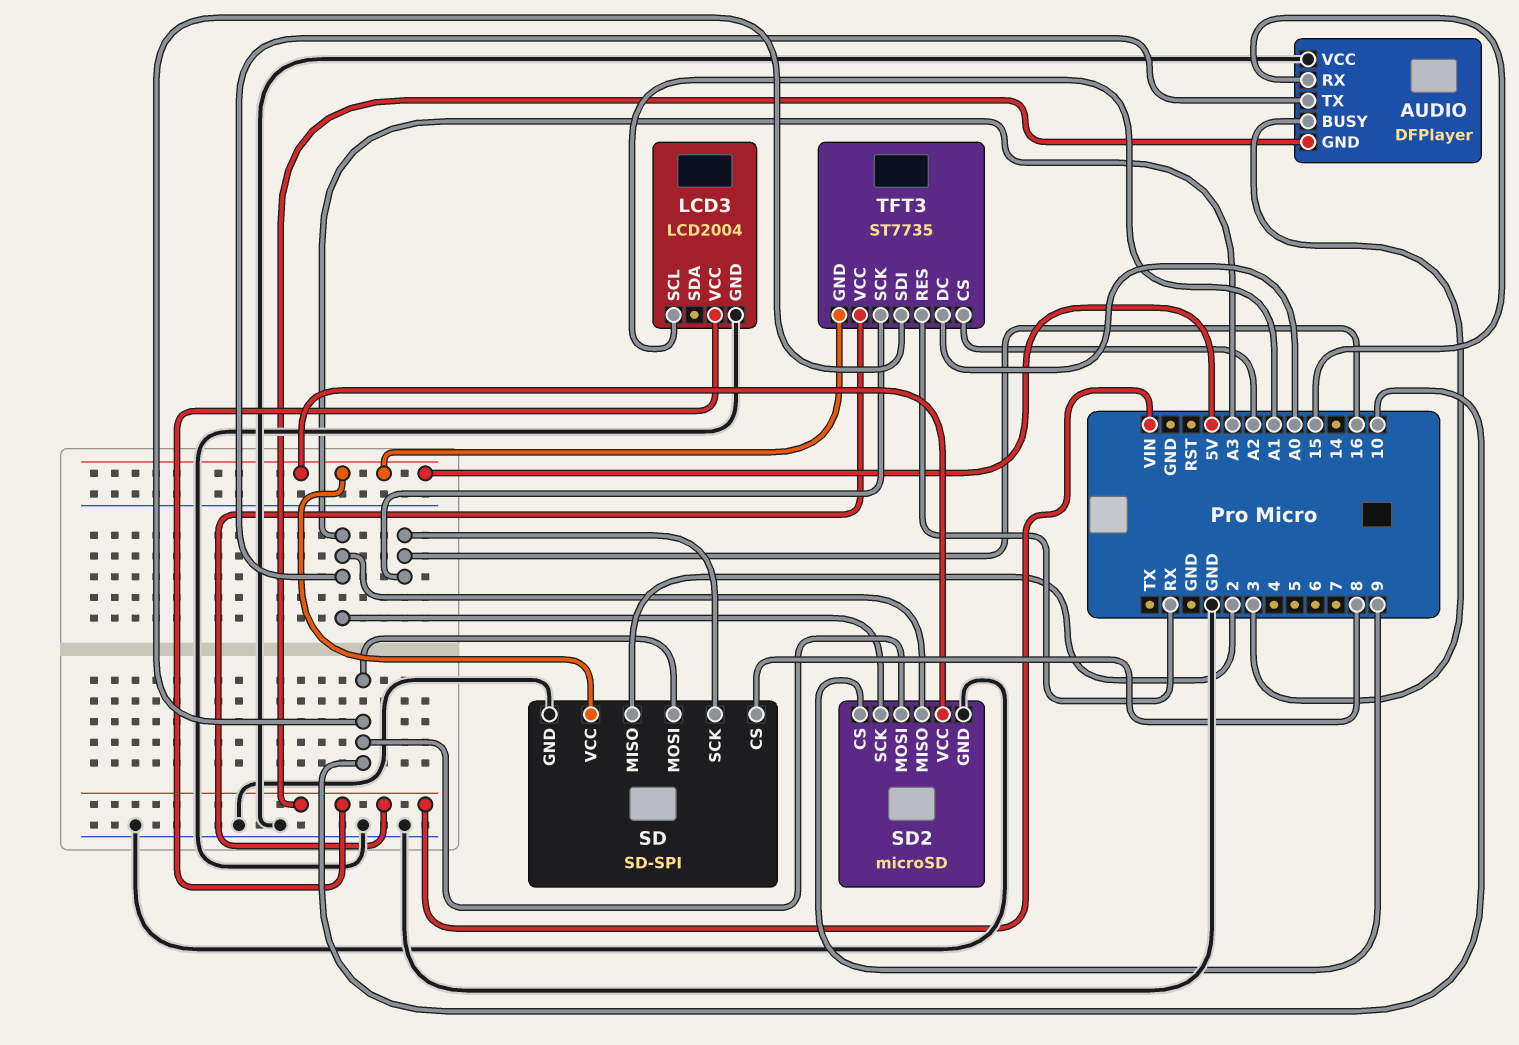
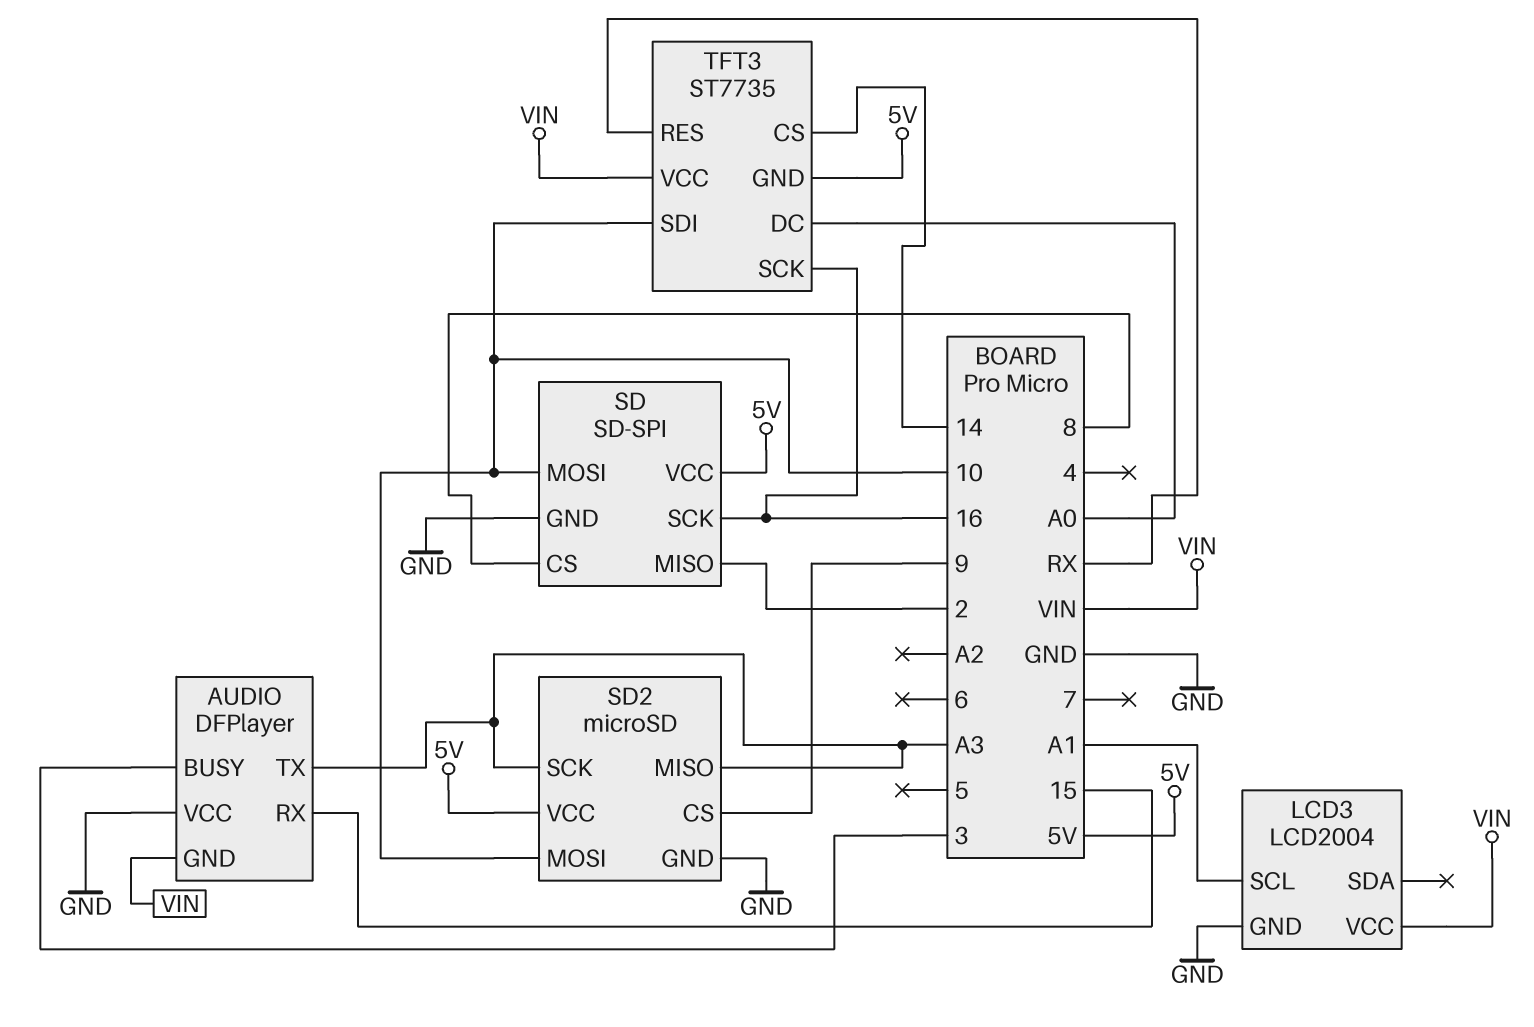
TFT3 pin CS: A2 -> 14

